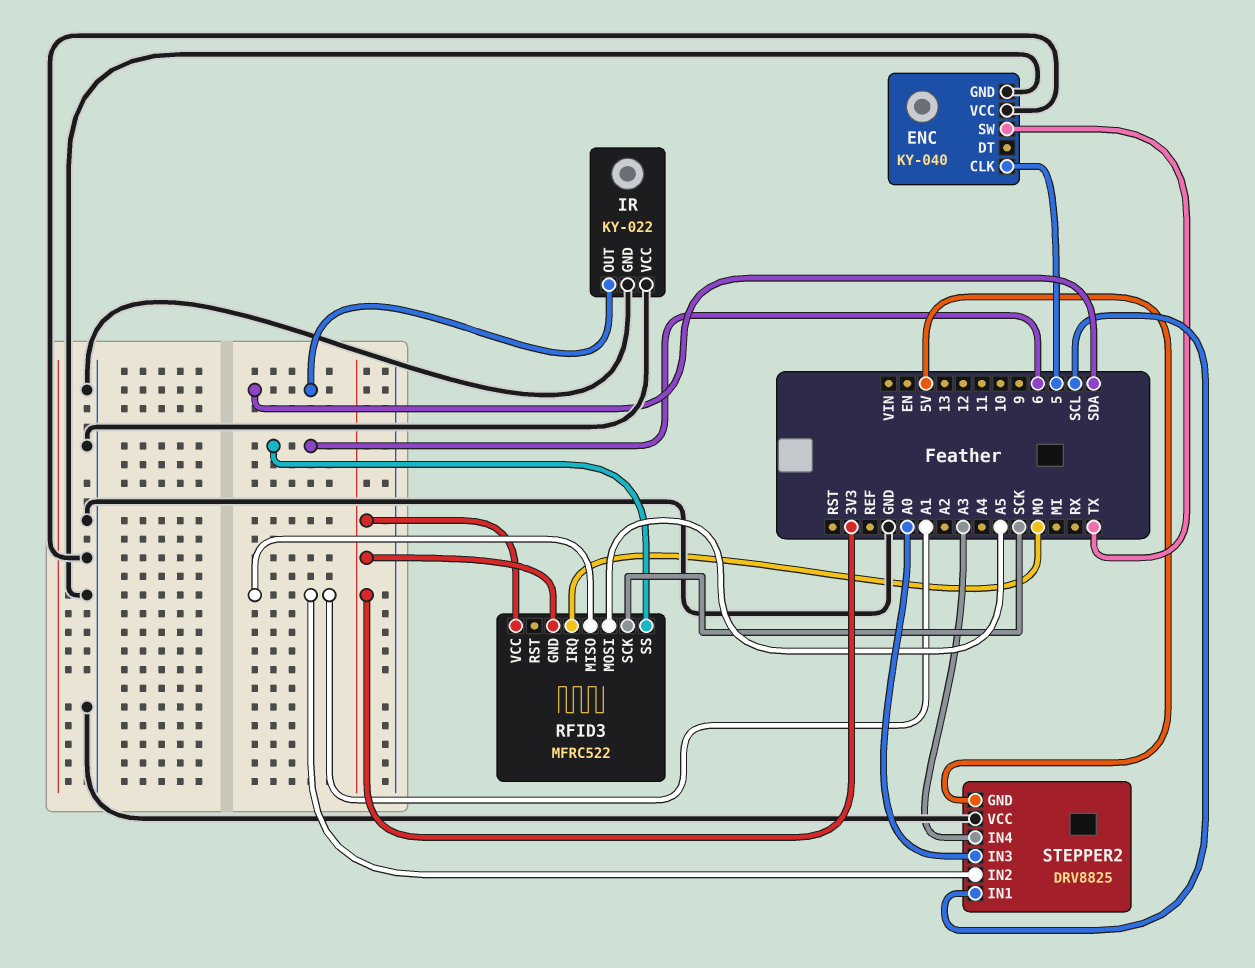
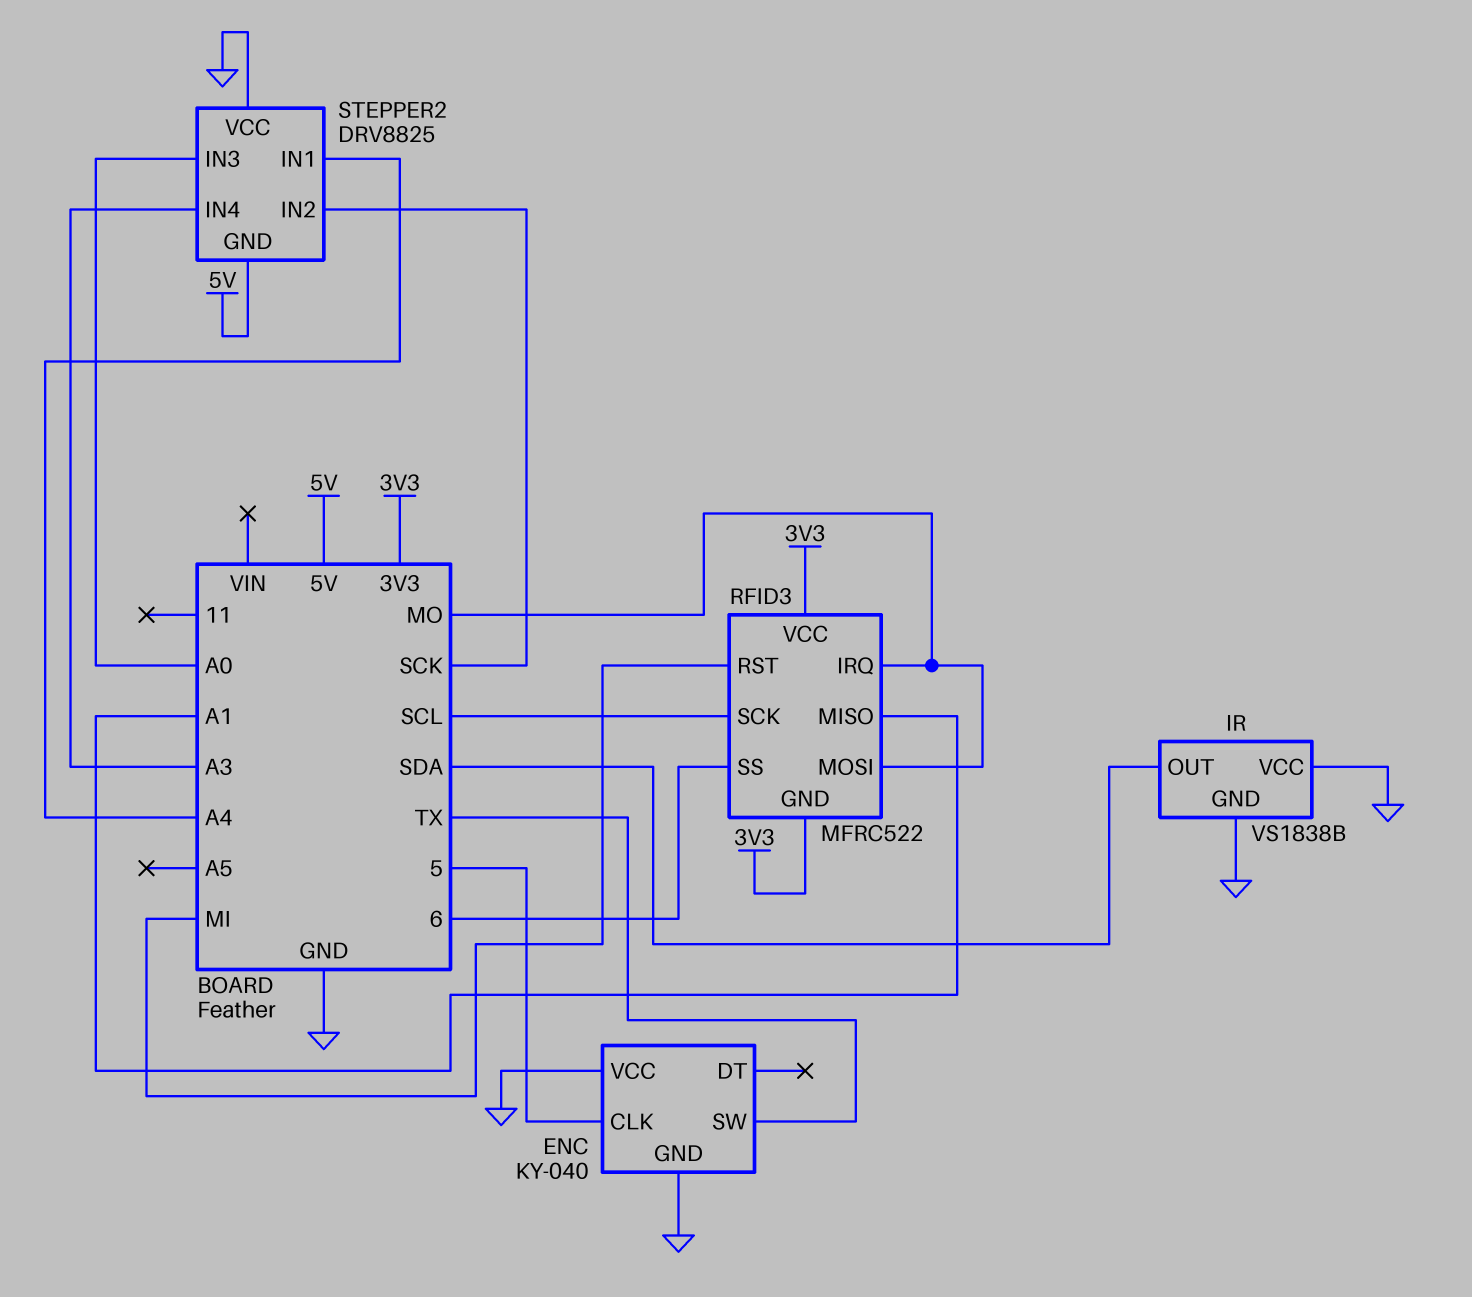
IR: KY-022 -> VS1838B
RFID3 pin MOSI: A5 -> MO
RFID3 pin RST: none -> MI
RFID3 pin SCK: SCK -> SCL
STEPPER2 pin IN1: SCL -> A4
STEPPER2 pin IN2: A1 -> SCK

